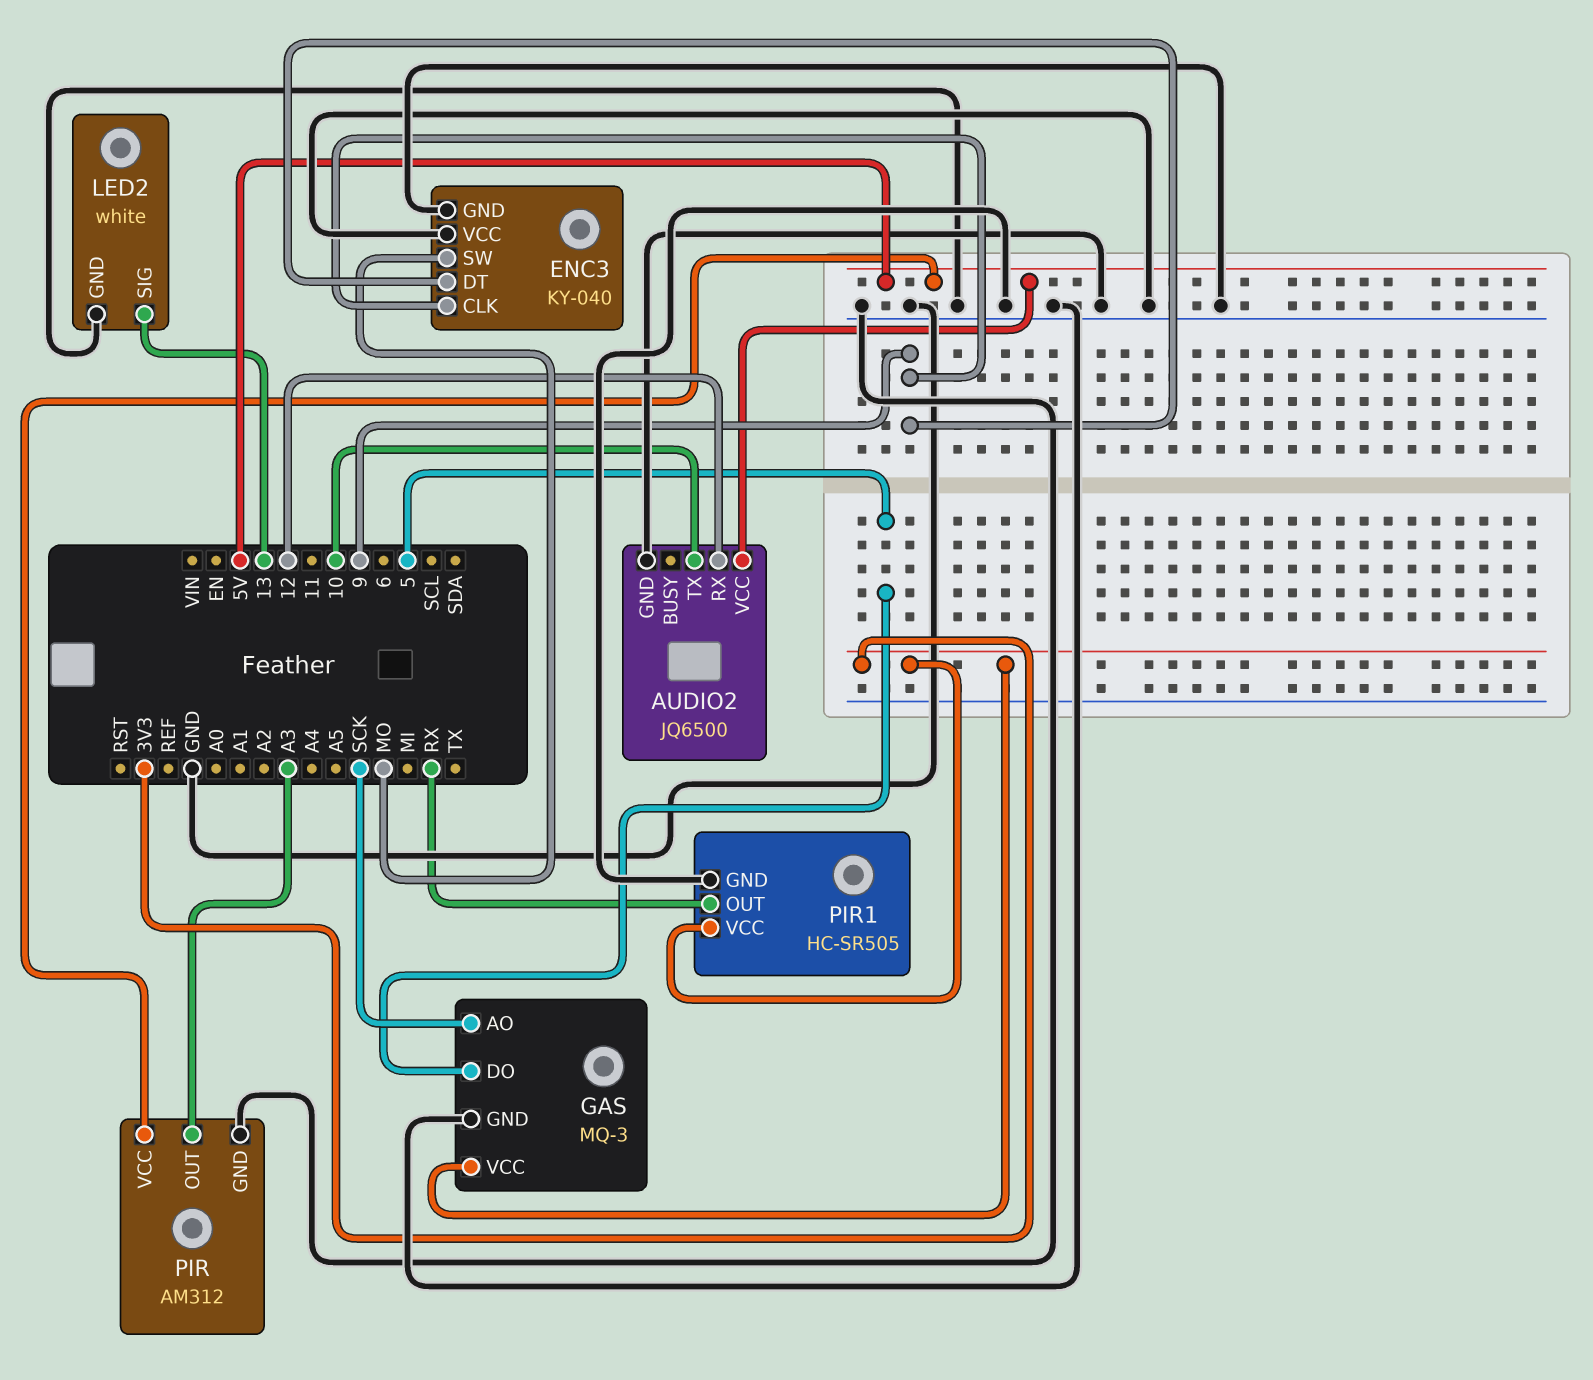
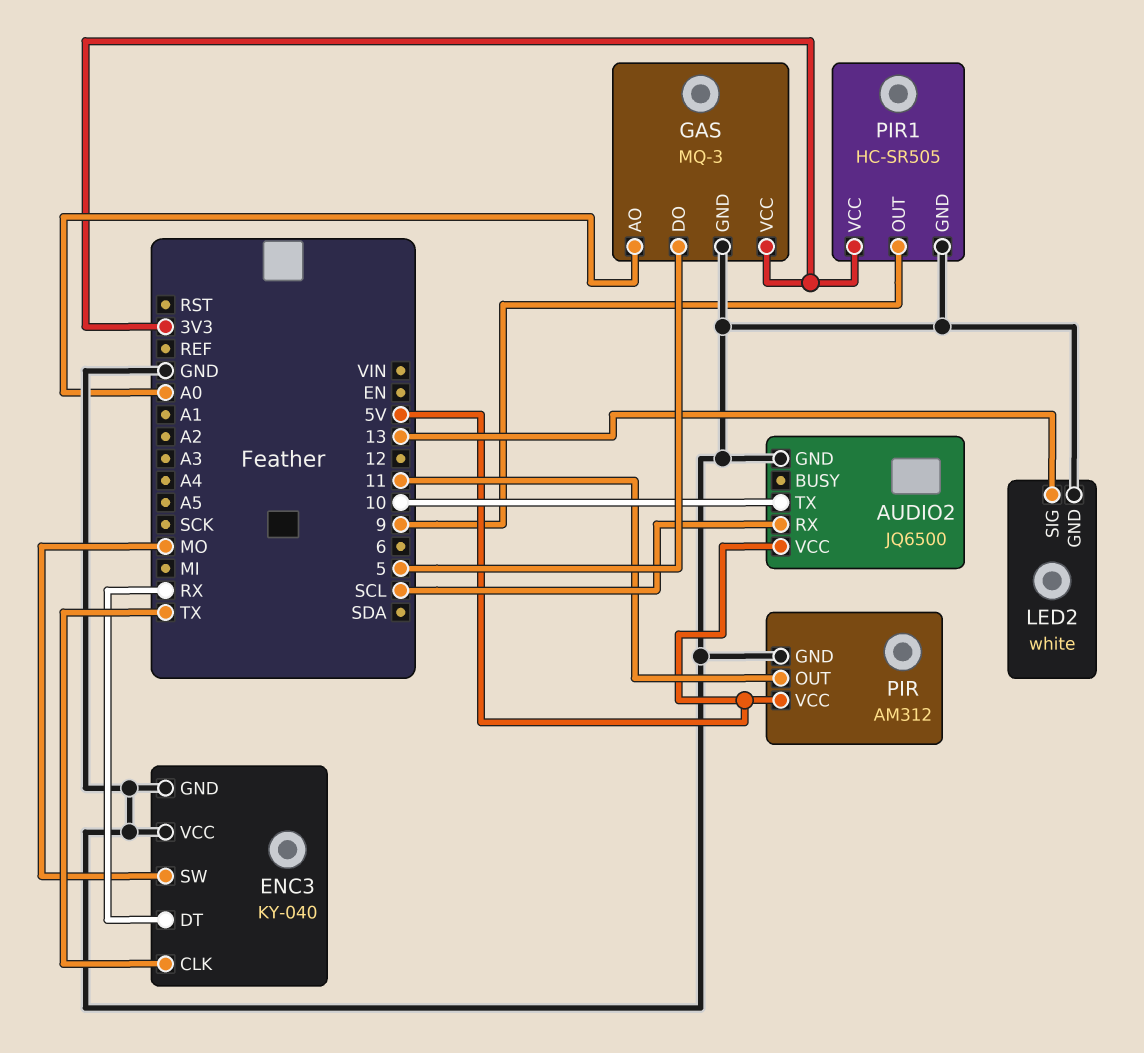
AUDIO2 pin RX: 12 -> SCL
ENC3 pin CLK: 9 -> TX
ENC3 pin DT: 9 -> RX
GAS pin AO: SCK -> A0
PIR pin OUT: A3 -> 11
PIR1 pin OUT: RX -> 9

